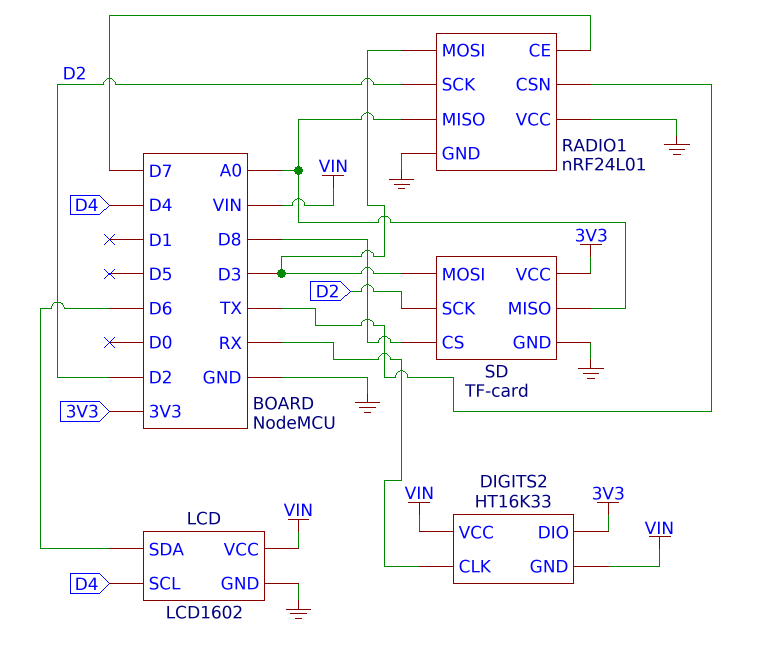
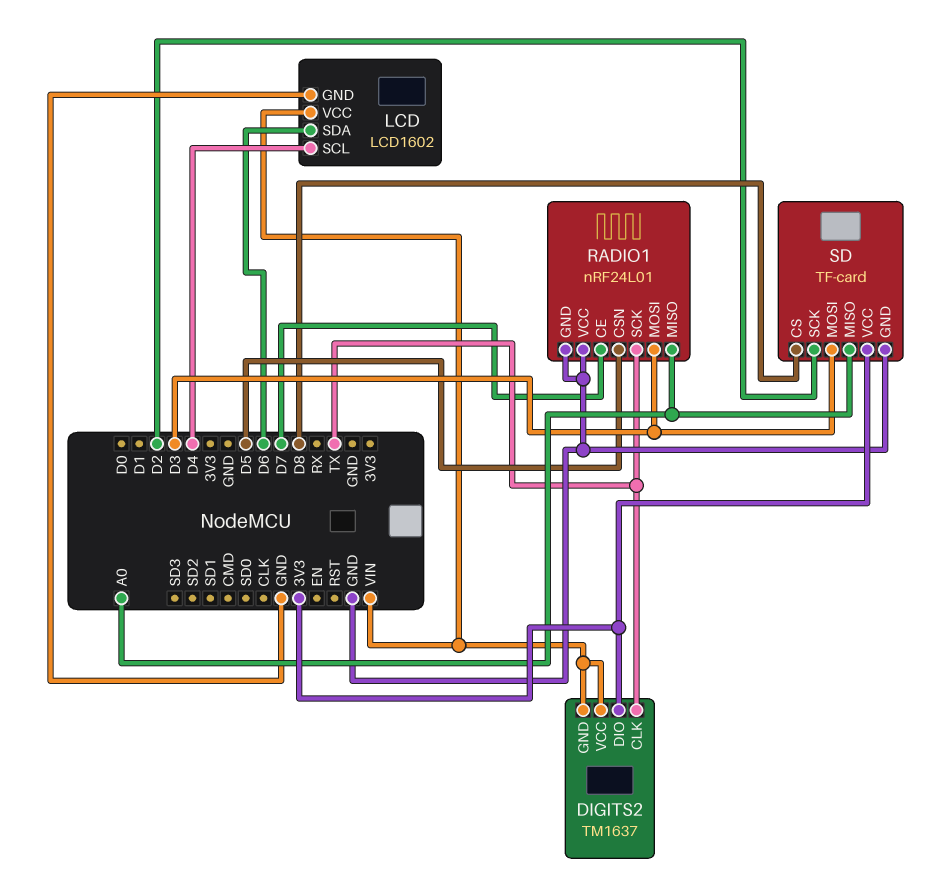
DIGITS2: HT16K33 -> TM1637
DIGITS2 pin CLK: RX -> TX
RADIO1 pin CSN: TX -> D5
RADIO1 pin SCK: D2 -> TX

